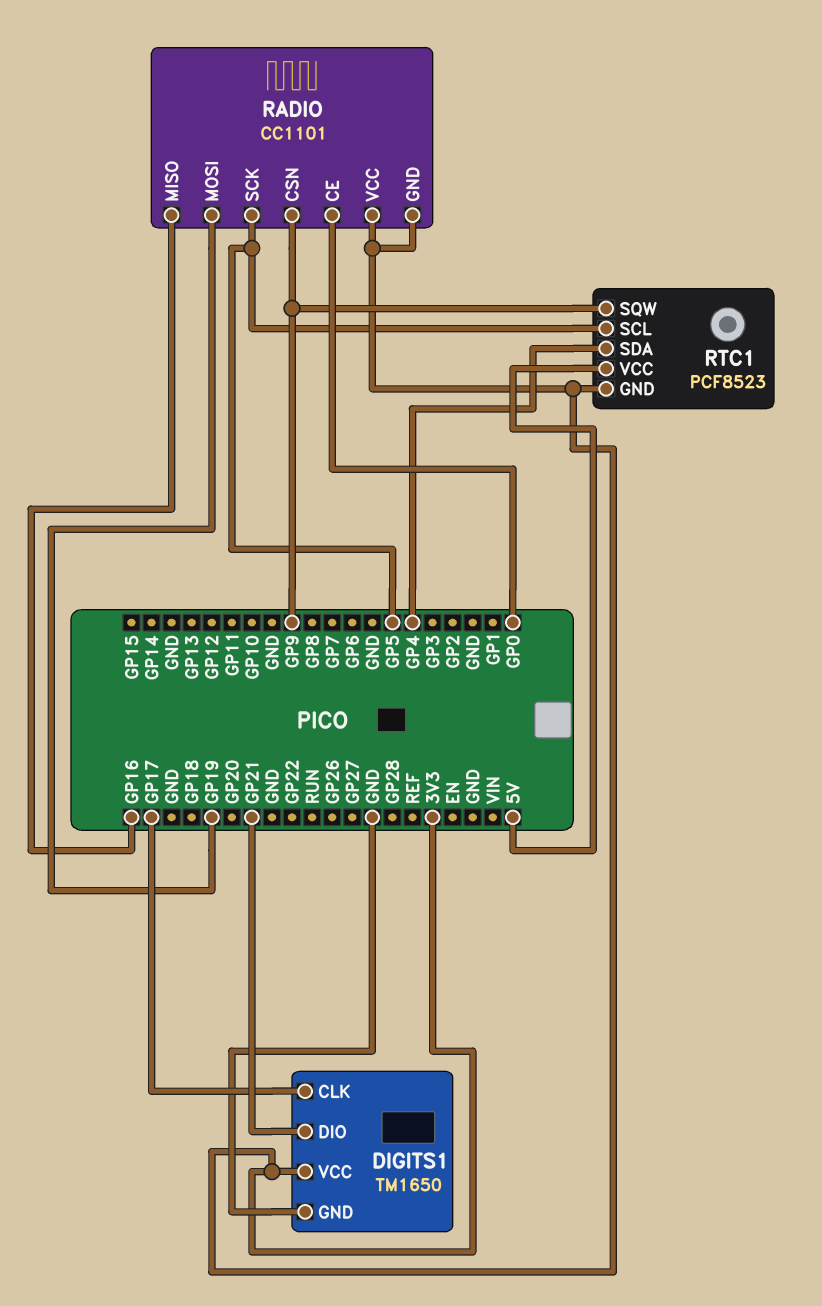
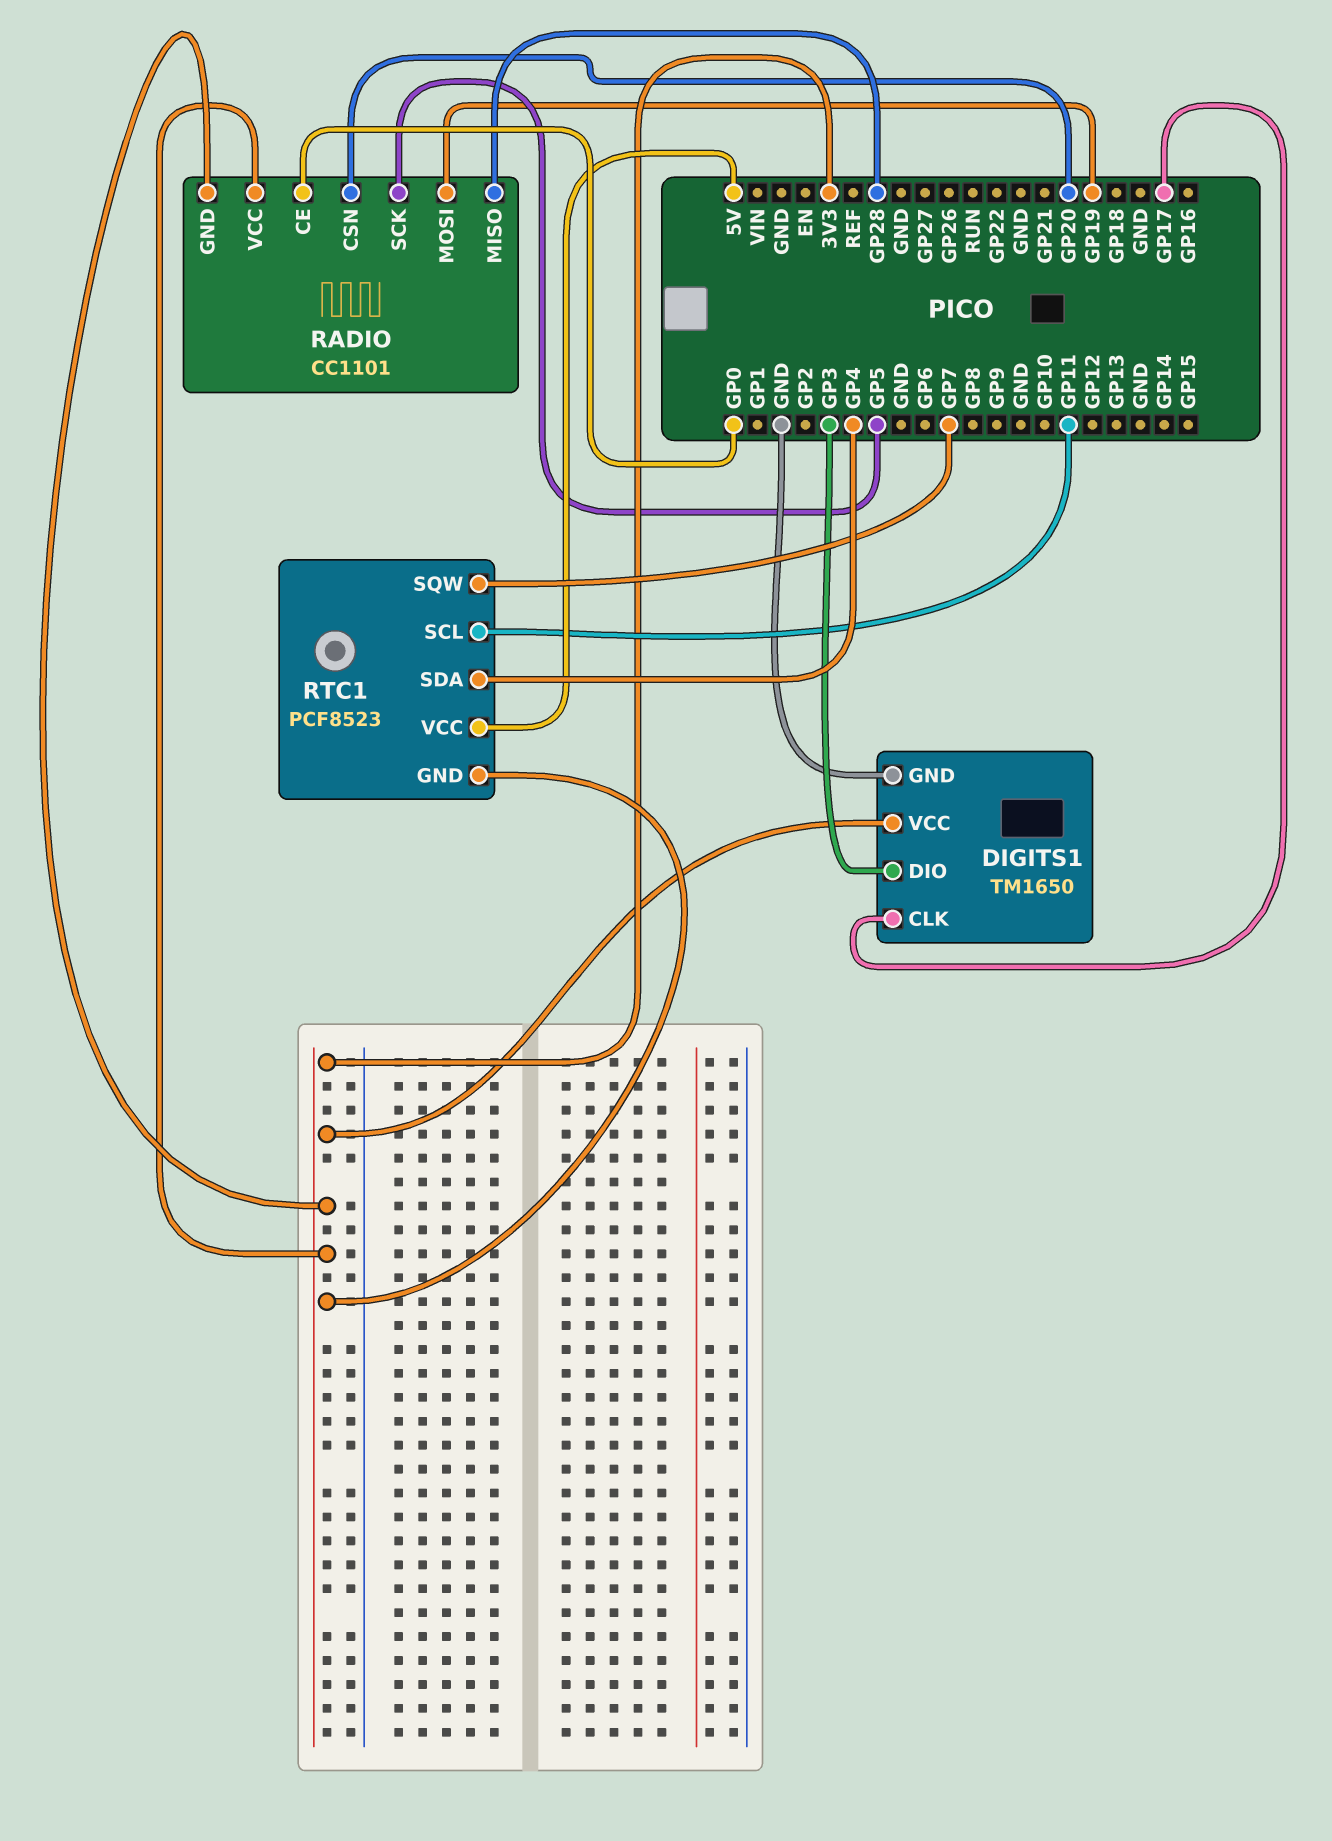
DIGITS1 pin DIO: GP21 -> GP3
RADIO pin CSN: GP9 -> GP20
RADIO pin MISO: GP16 -> GP28
RTC1 pin SCL: GP5 -> GP11
RTC1 pin SQW: GP9 -> GP7

